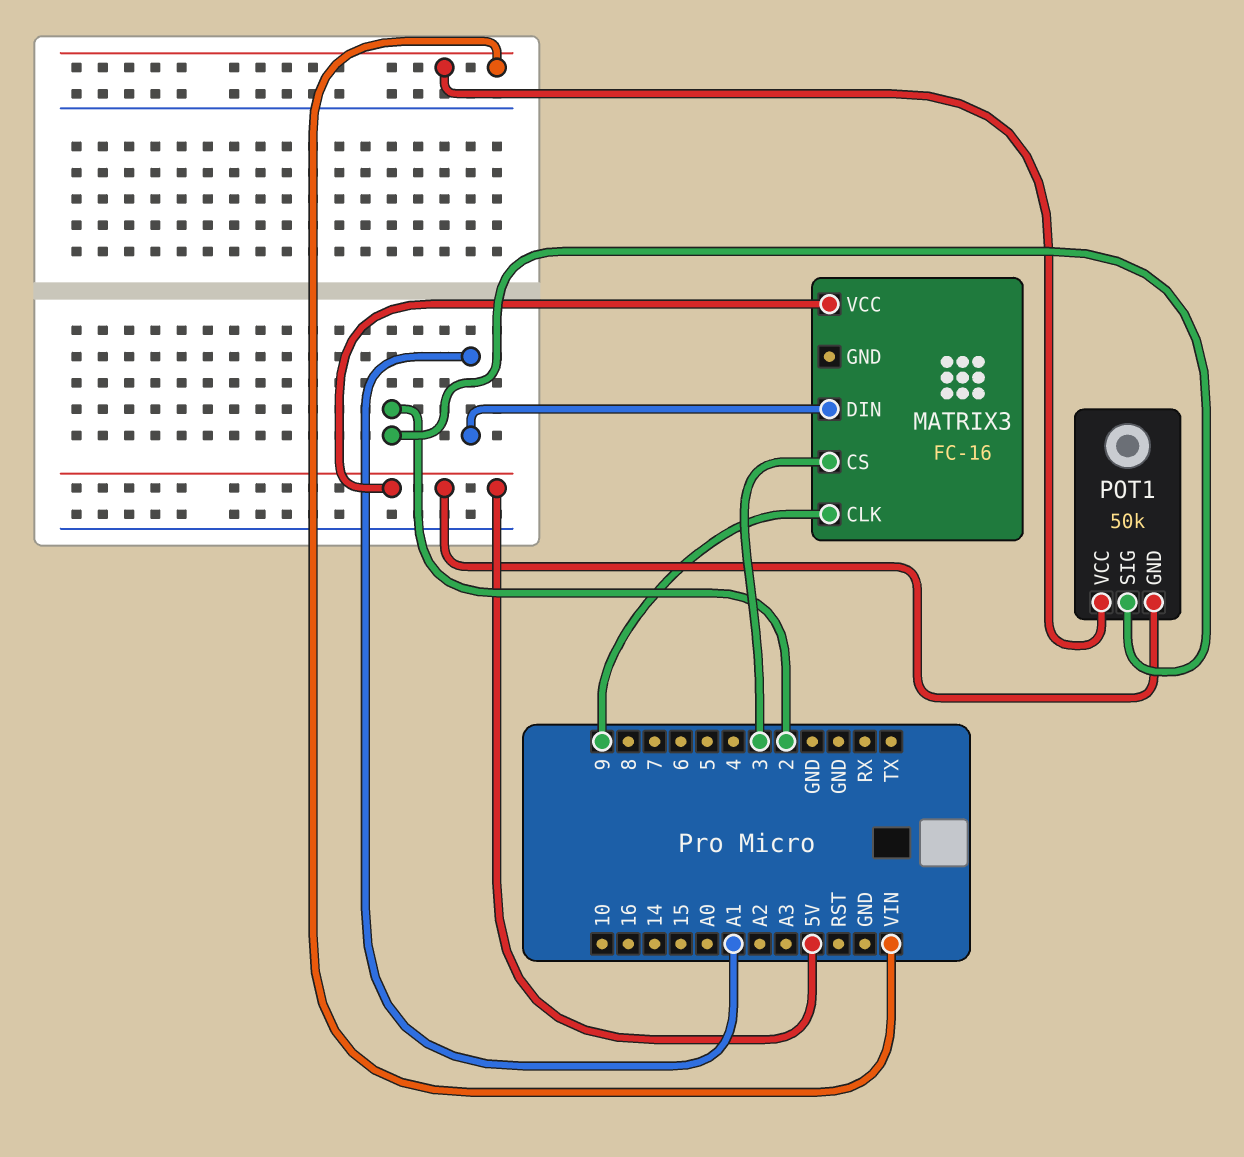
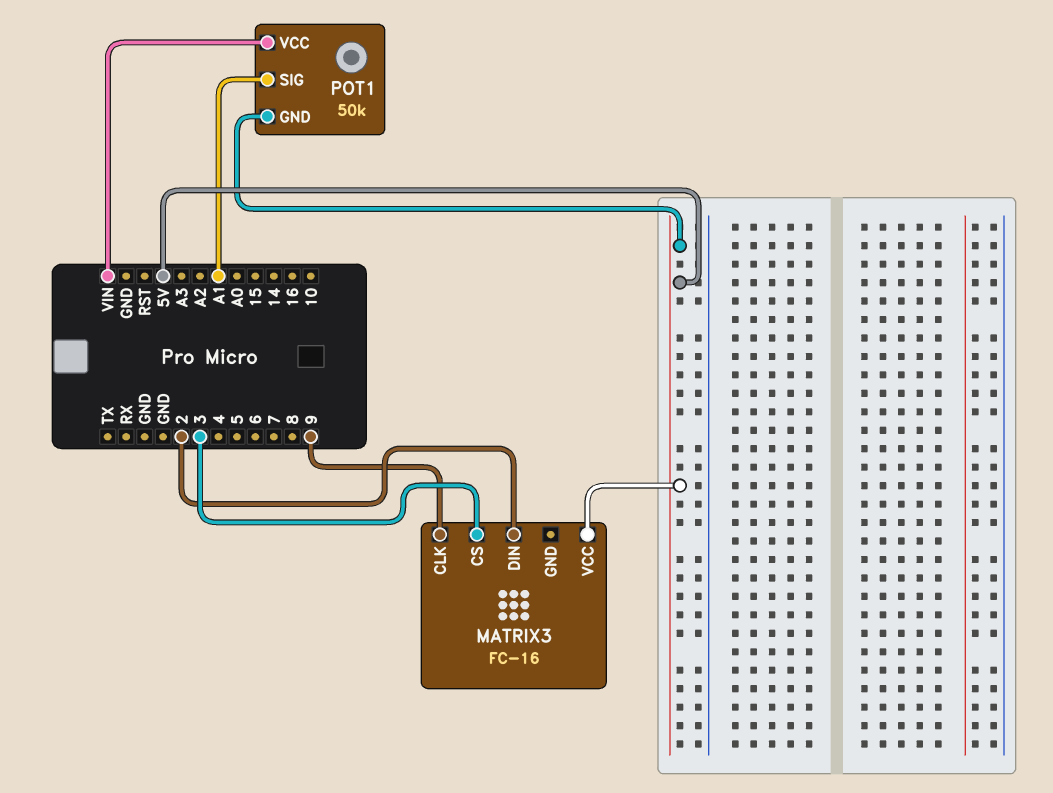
MATRIX3 pin DIN: A1 -> 2
POT1 pin SIG: 2 -> A1

